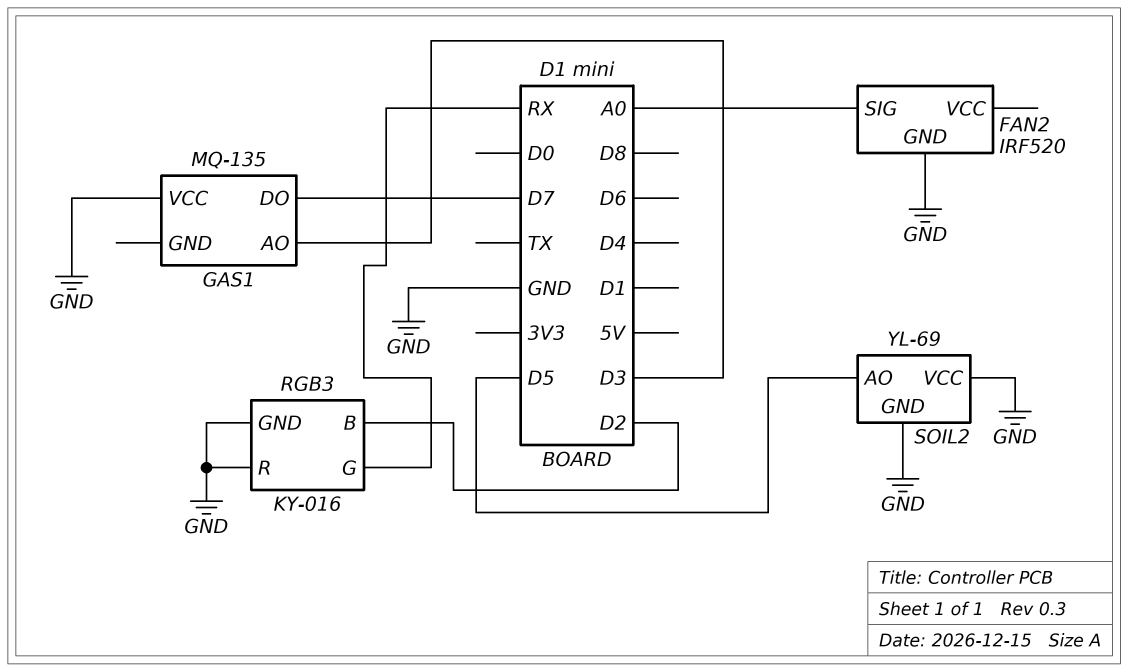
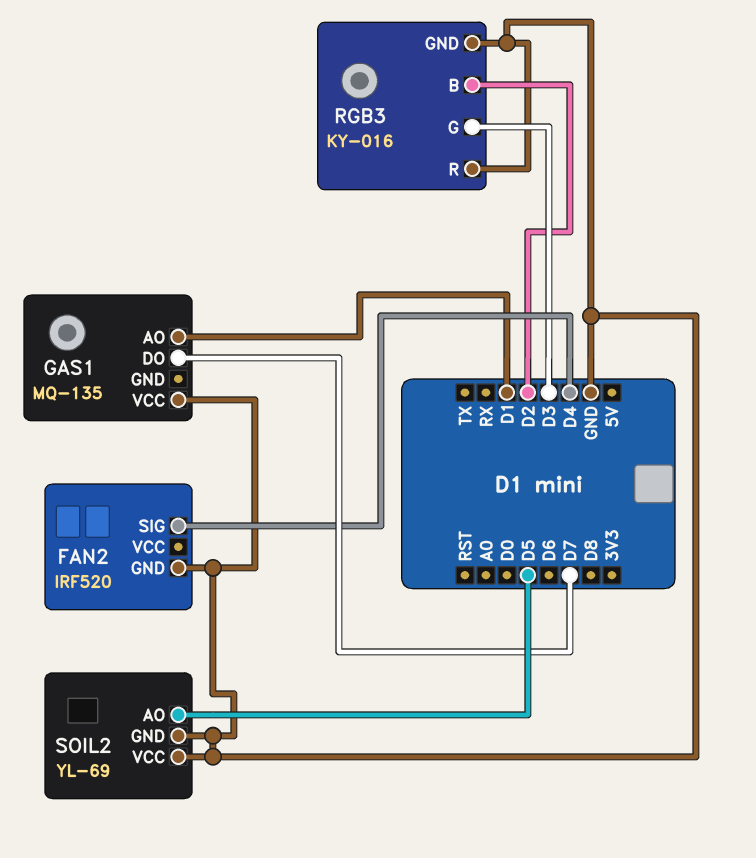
FAN2 pin SIG: A0 -> D4
GAS1 pin AO: D3 -> D1
RGB3 pin G: RX -> D3

